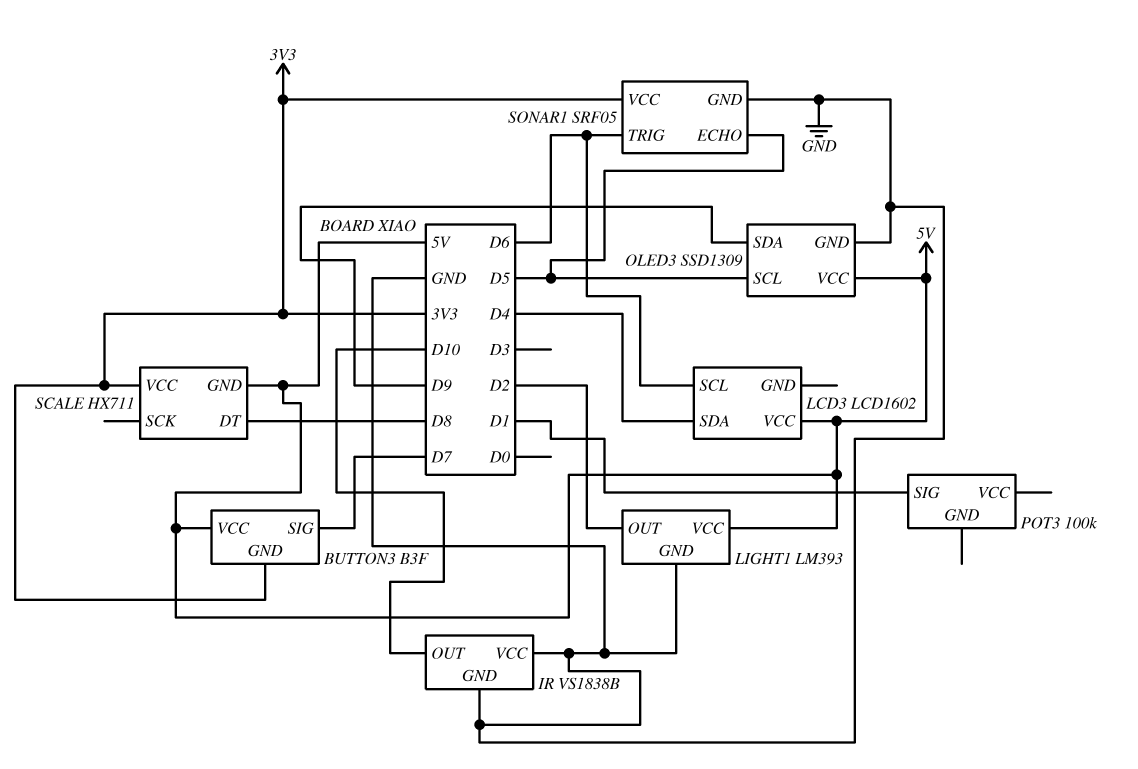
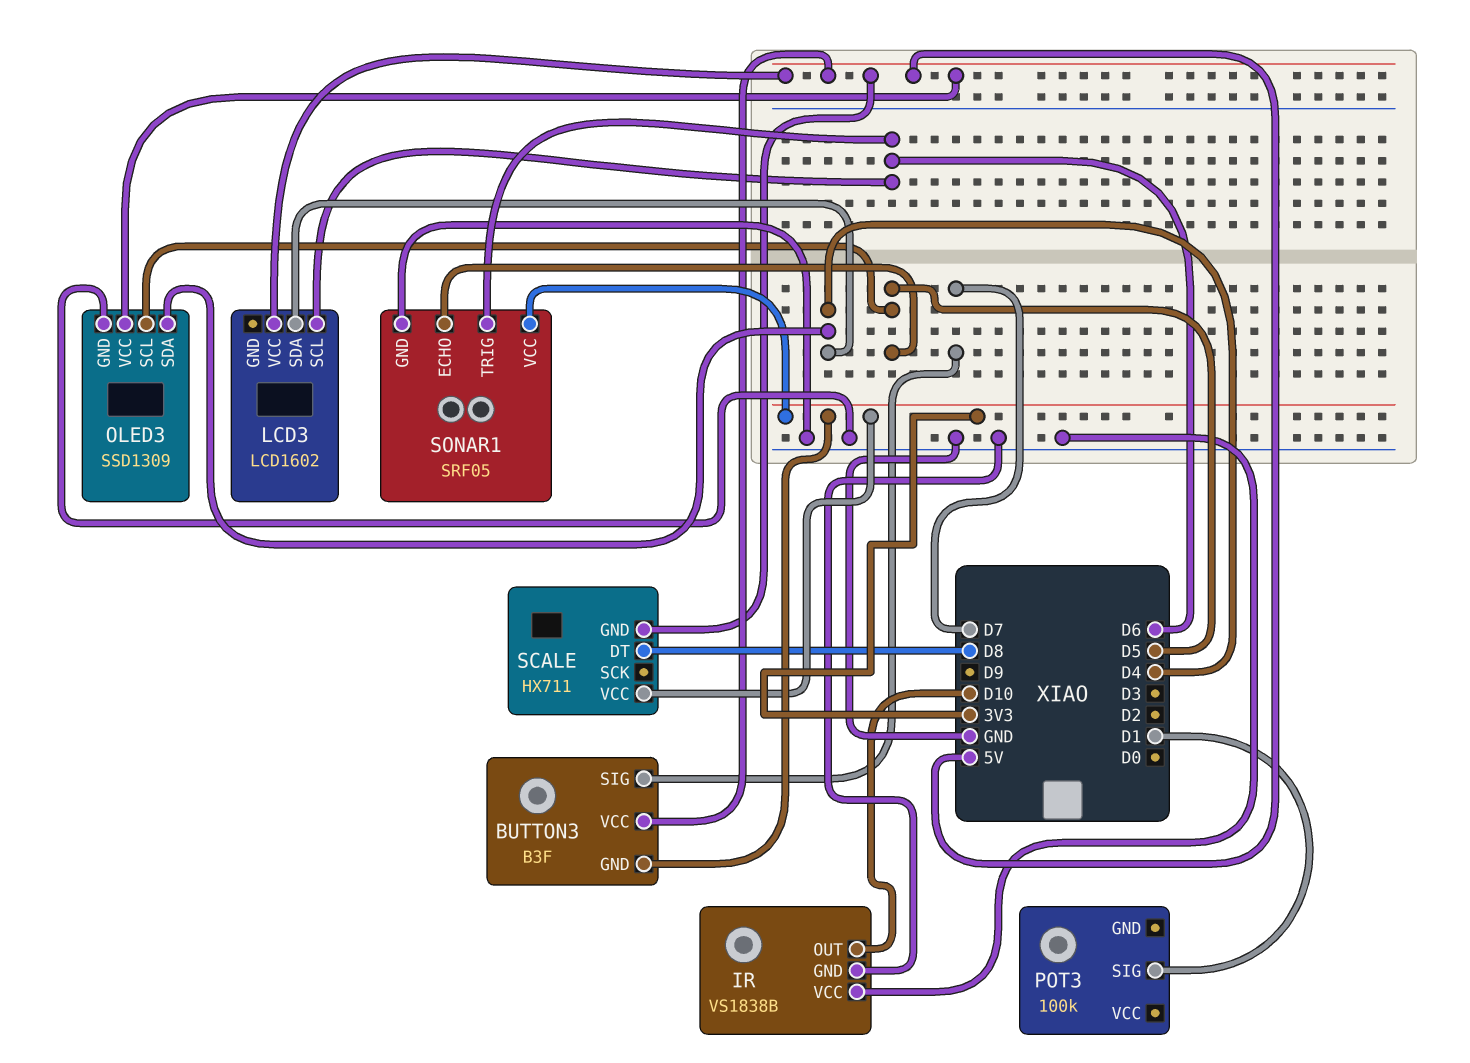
LIGHT1: LM393 -> none
LIGHT1 pin GND: GND -> none
LIGHT1 pin OUT: D2 -> none
LIGHT1 pin VCC: 5V -> none
OLED3 pin SDA: D9 -> D4

